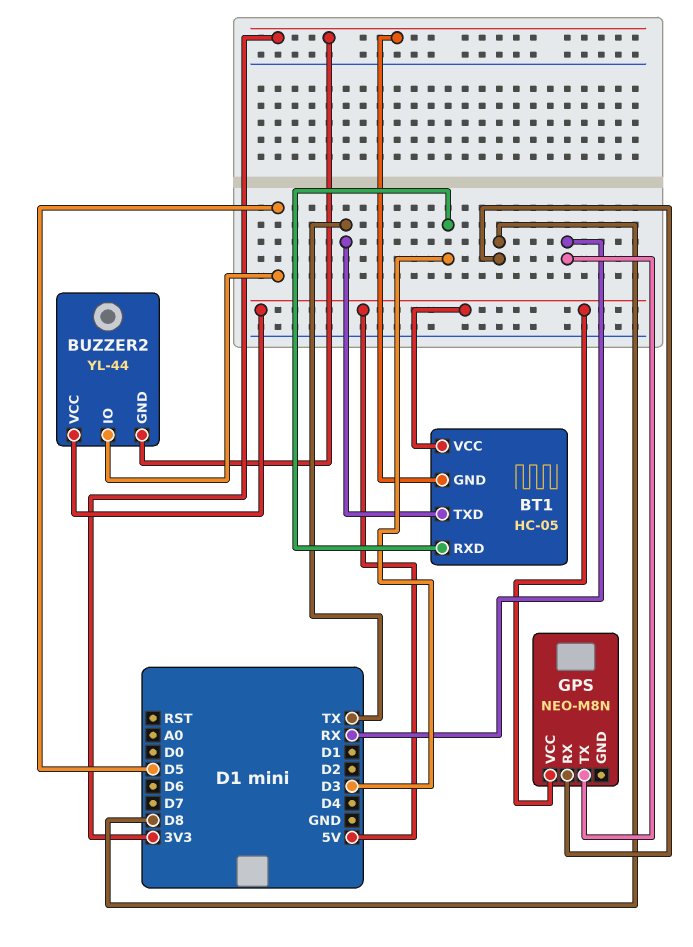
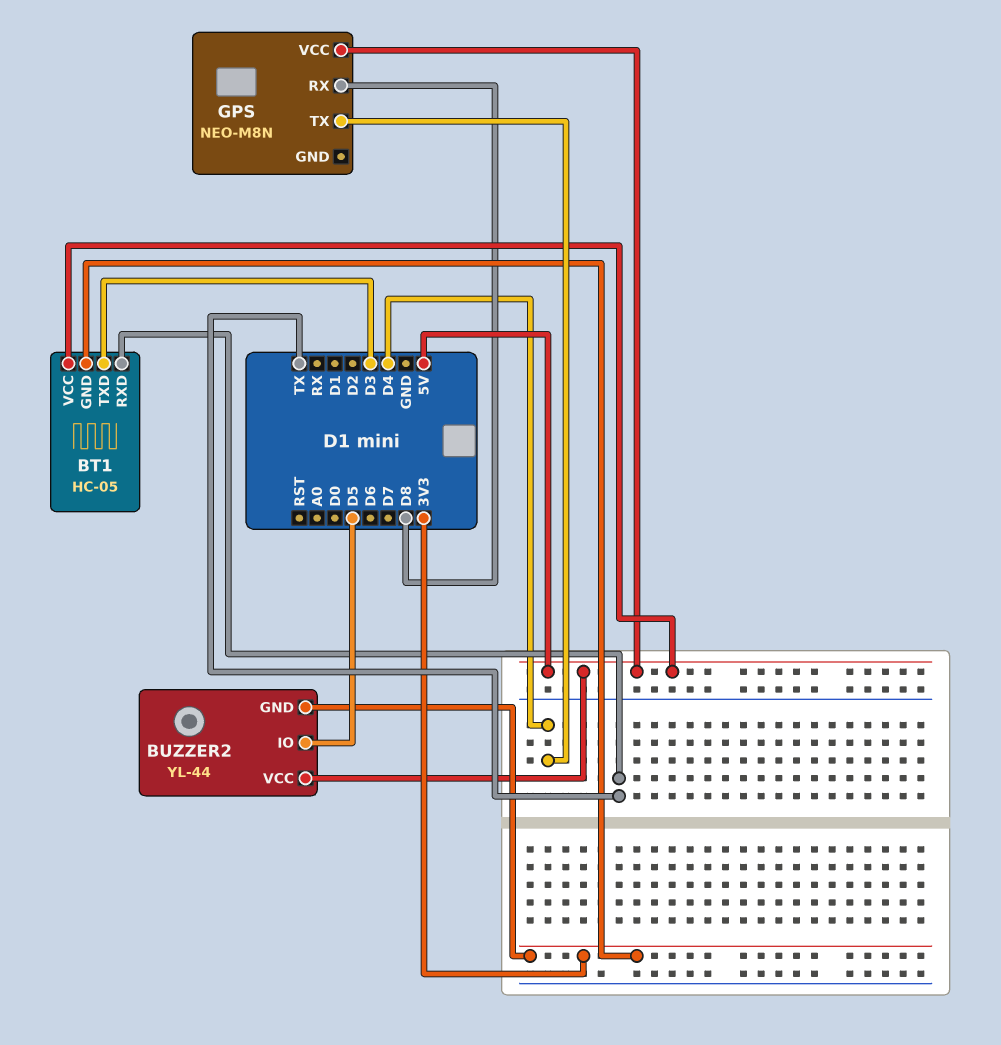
BT1 pin RXD: D3 -> TX
BT1 pin TXD: TX -> D3
GPS pin TX: RX -> D4

